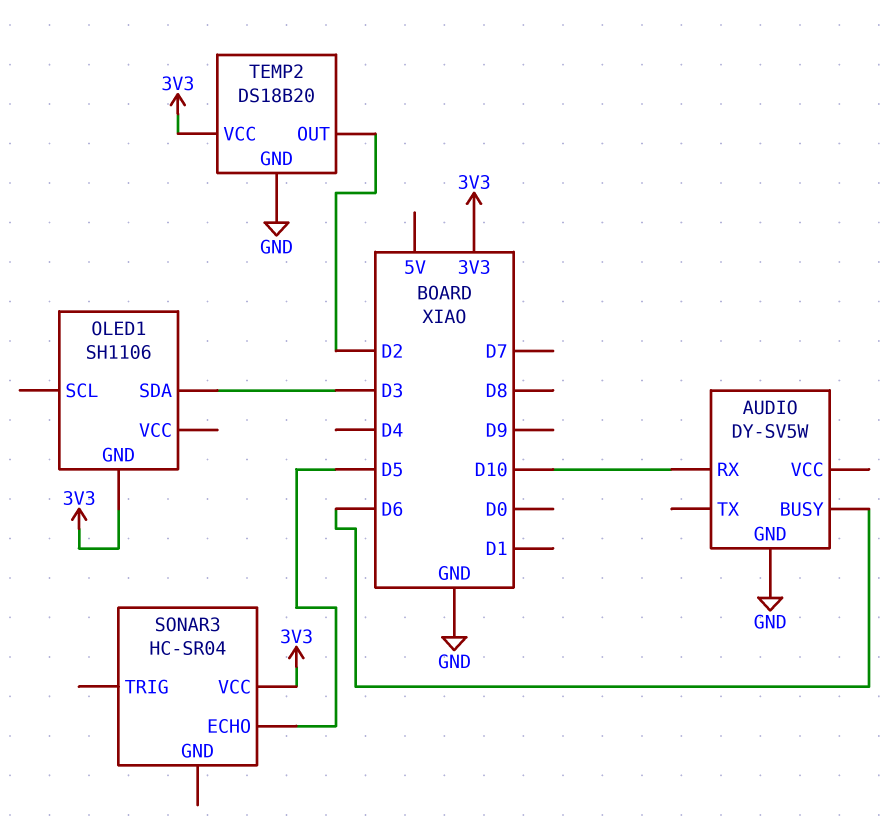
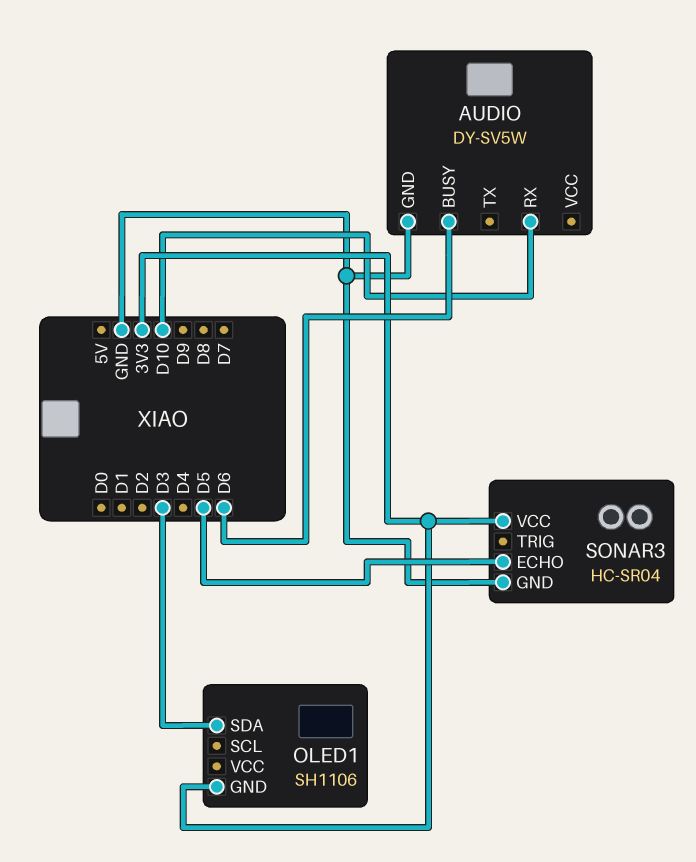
SONAR3 pin GND: none -> GND
TEMP2: DS18B20 -> none
TEMP2 pin GND: GND -> none
TEMP2 pin OUT: D2 -> none
TEMP2 pin VCC: 3V3 -> none

